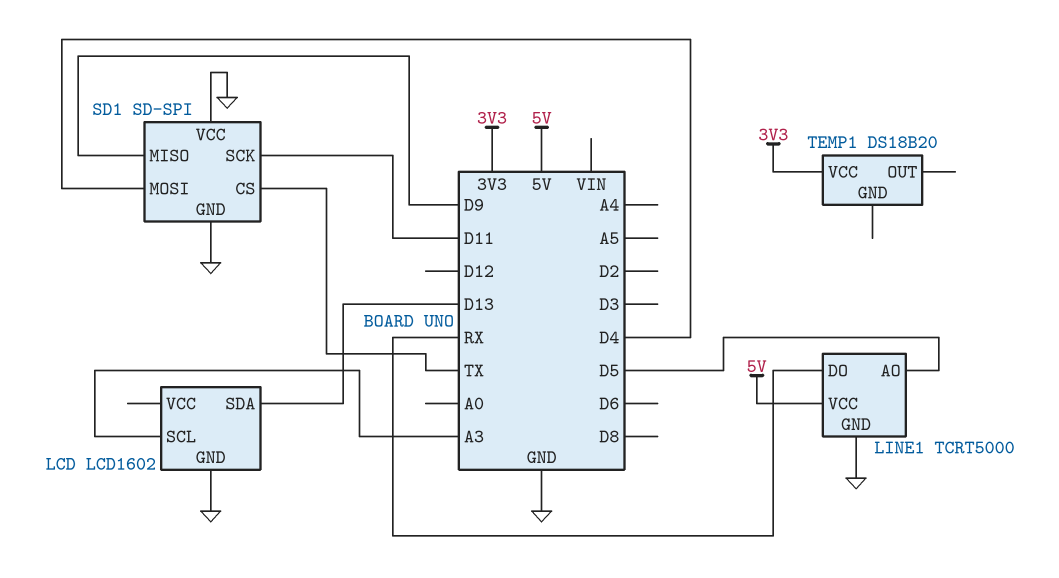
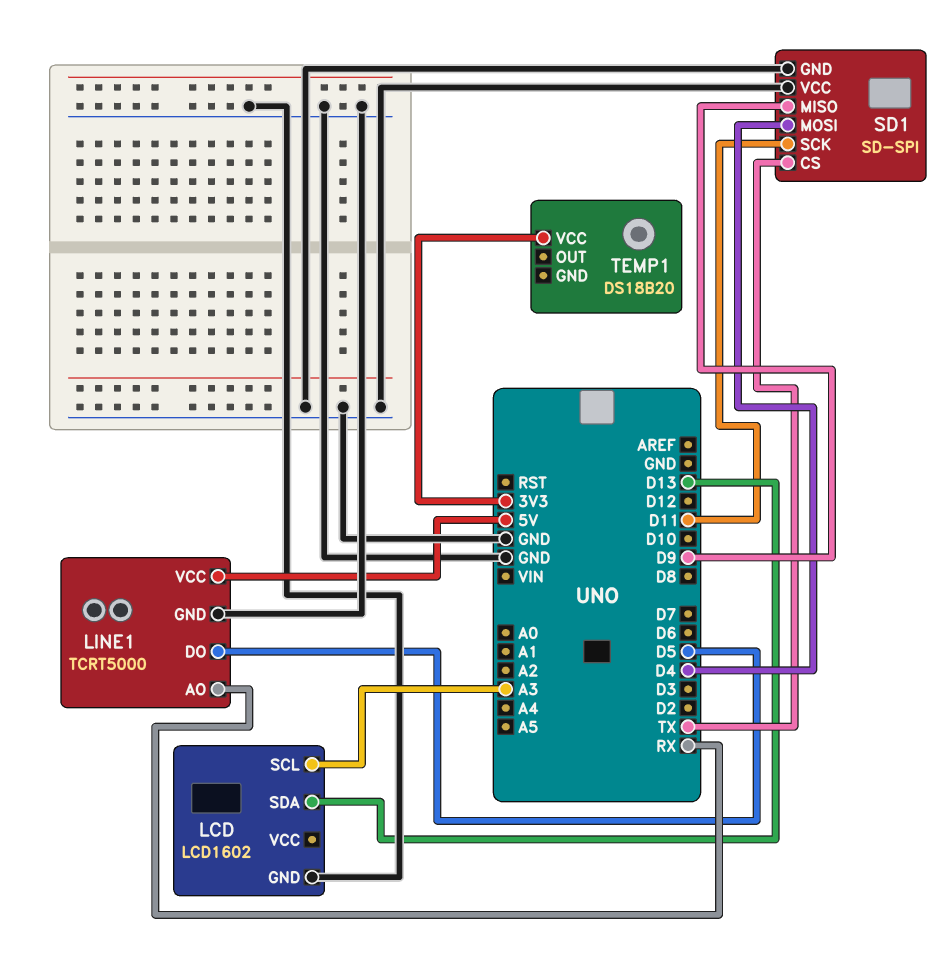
LINE1 pin AO: D5 -> RX
LINE1 pin DO: RX -> D5

